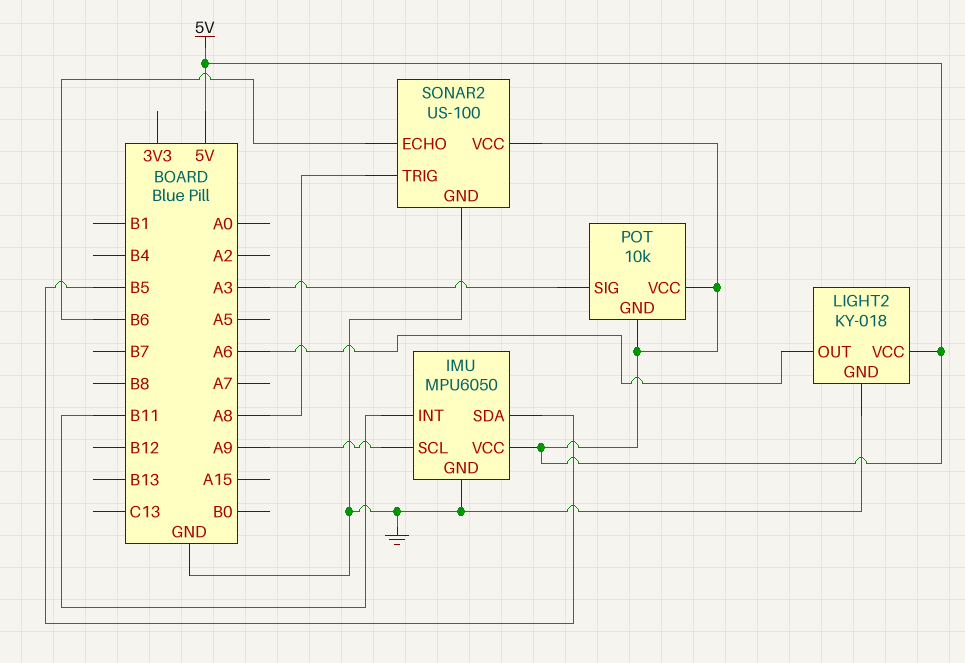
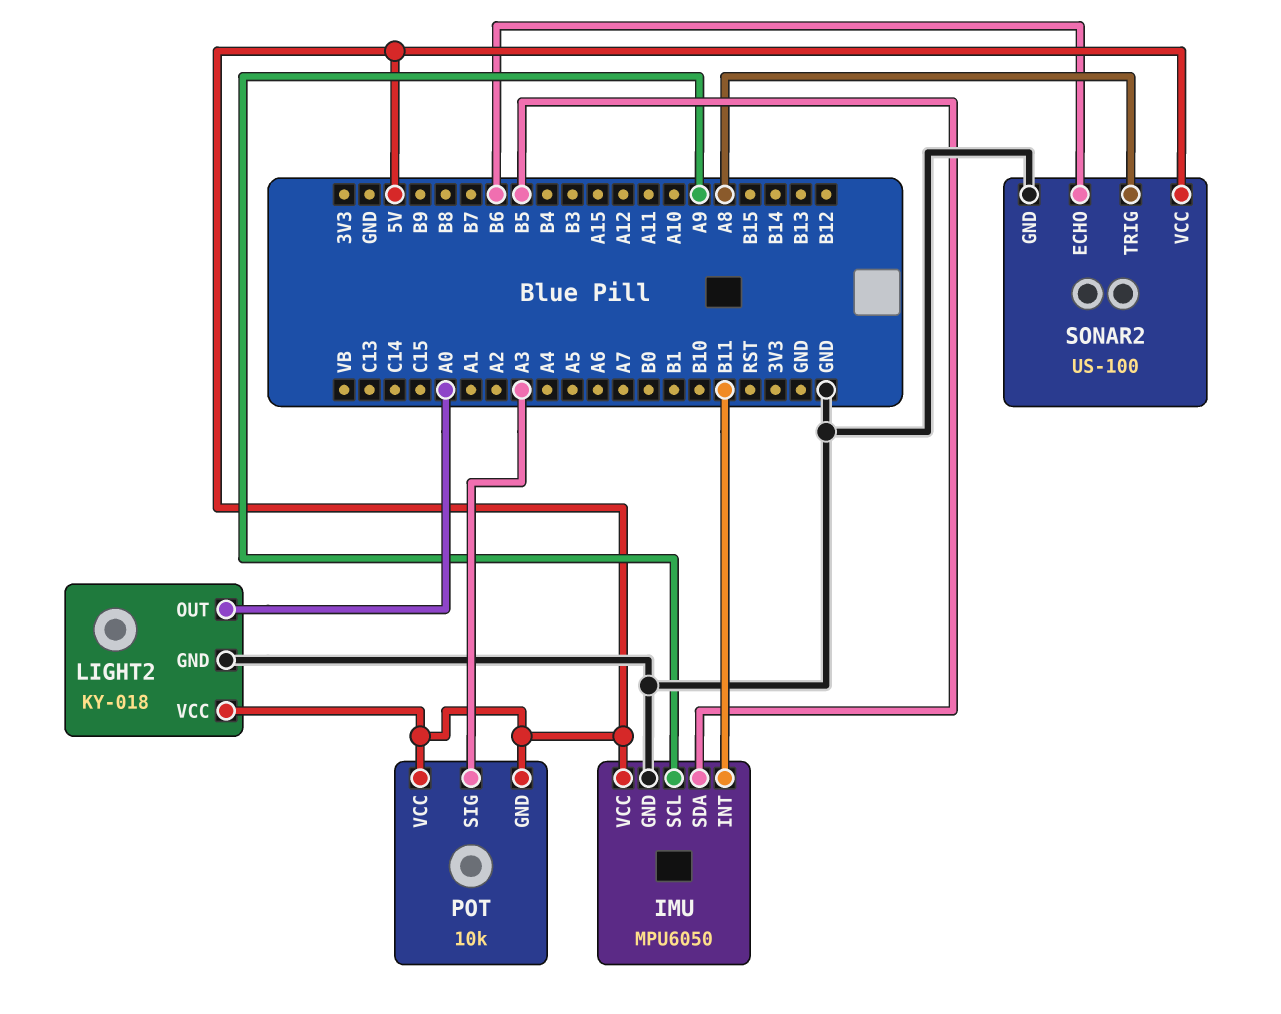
LIGHT2 pin OUT: A6 -> A0

